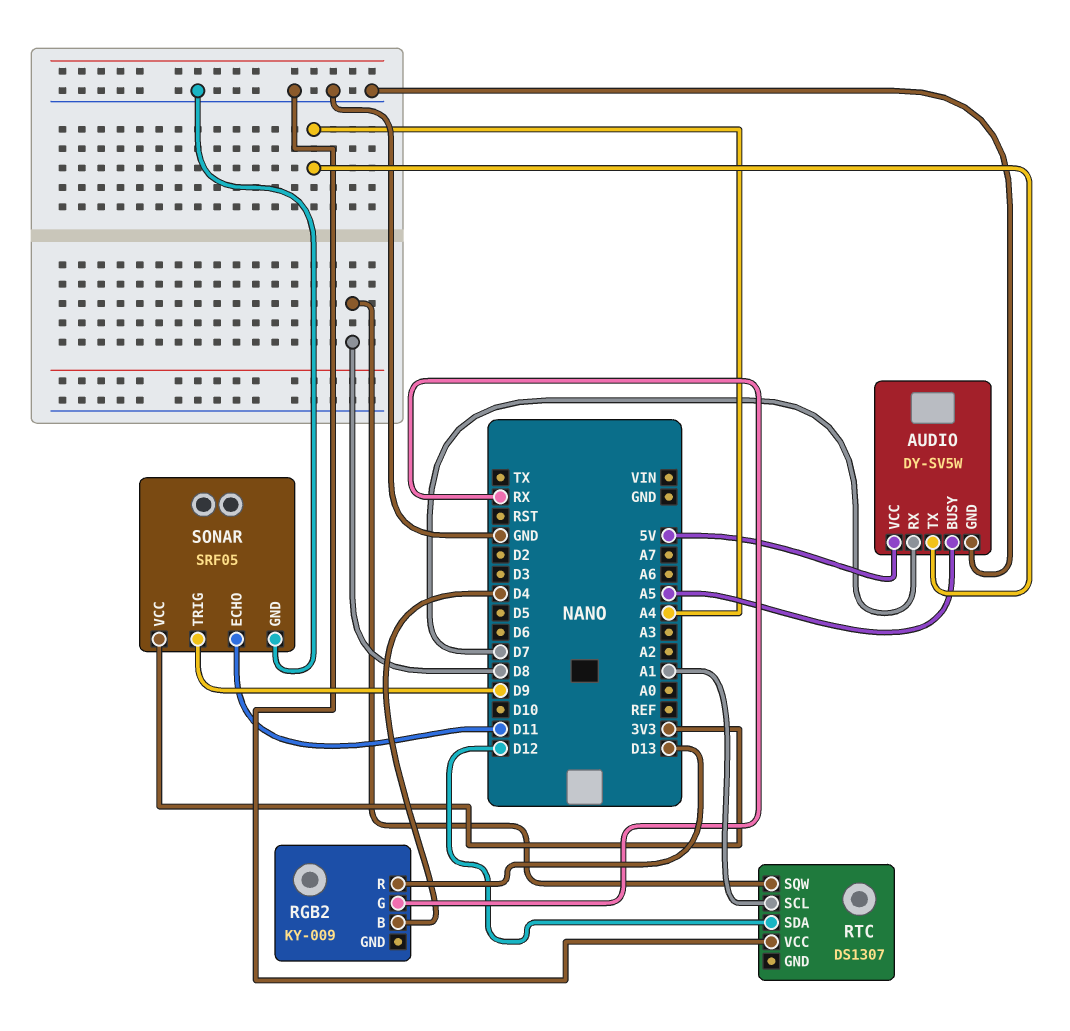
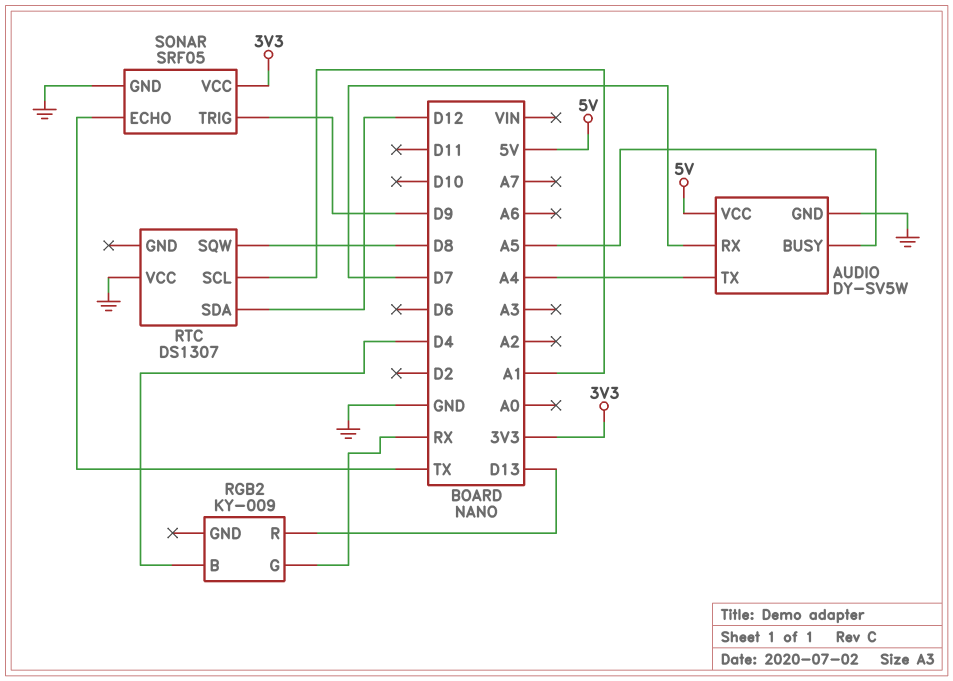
SONAR pin ECHO: D11 -> TX

